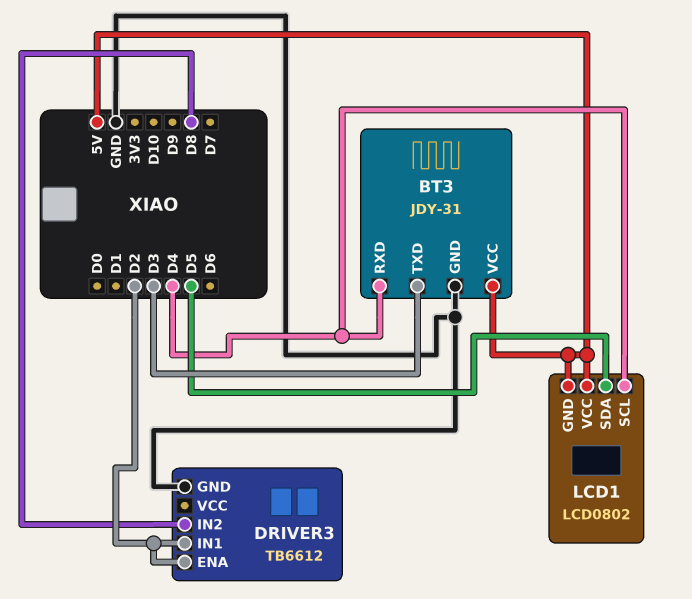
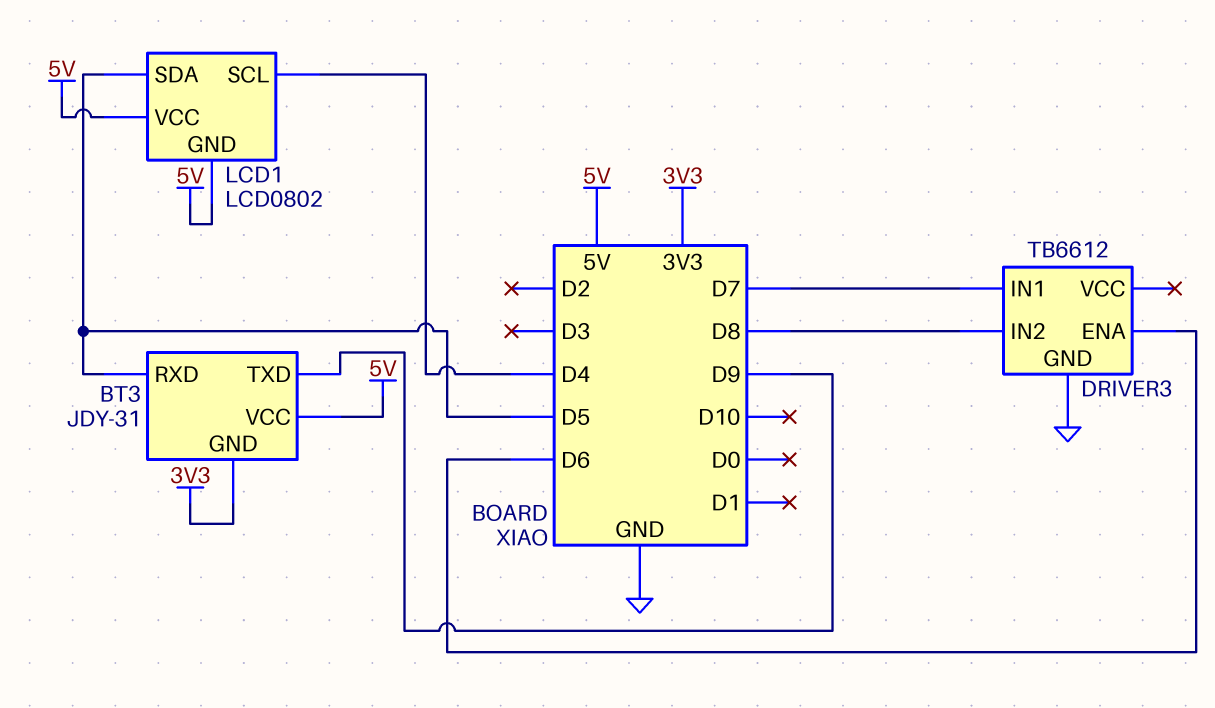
BT3 pin GND: GND -> 3V3
BT3 pin RXD: D4 -> D5
BT3 pin TXD: D3 -> D9
DRIVER3 pin ENA: D2 -> D6
DRIVER3 pin IN1: D2 -> D7

